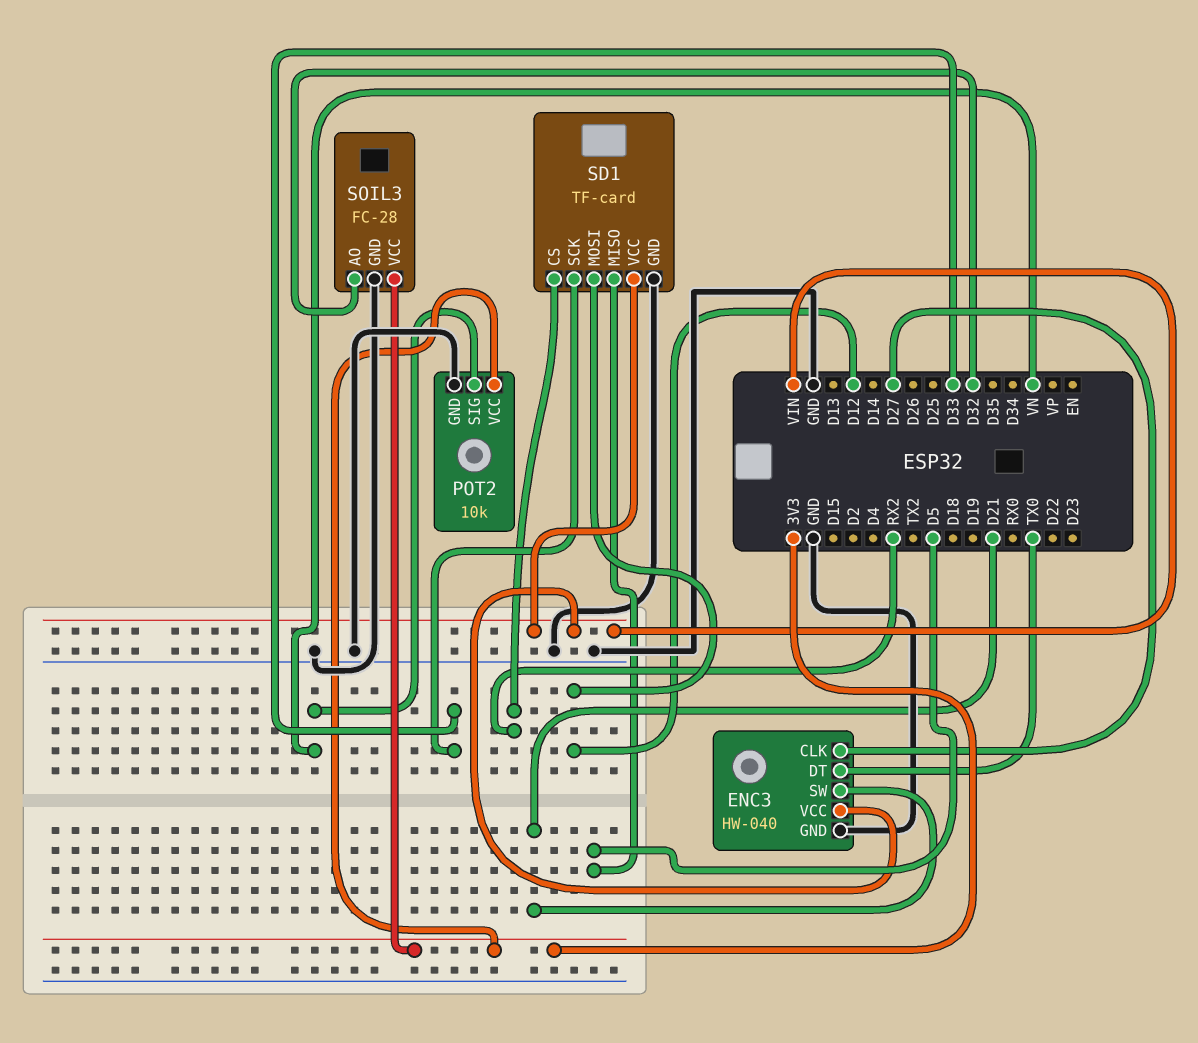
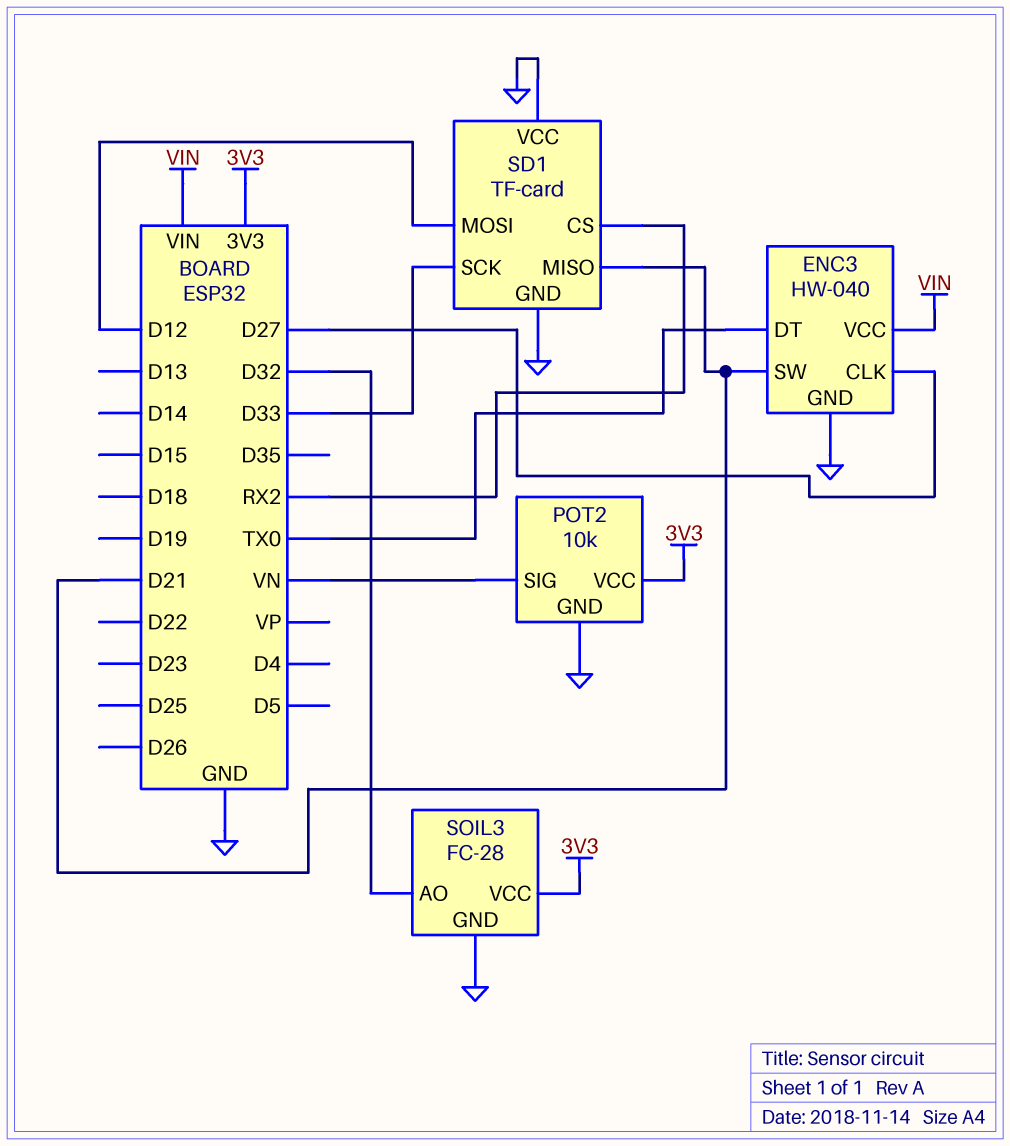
SD1 pin MISO: D5 -> D21
SD1 pin VCC: VIN -> GND

